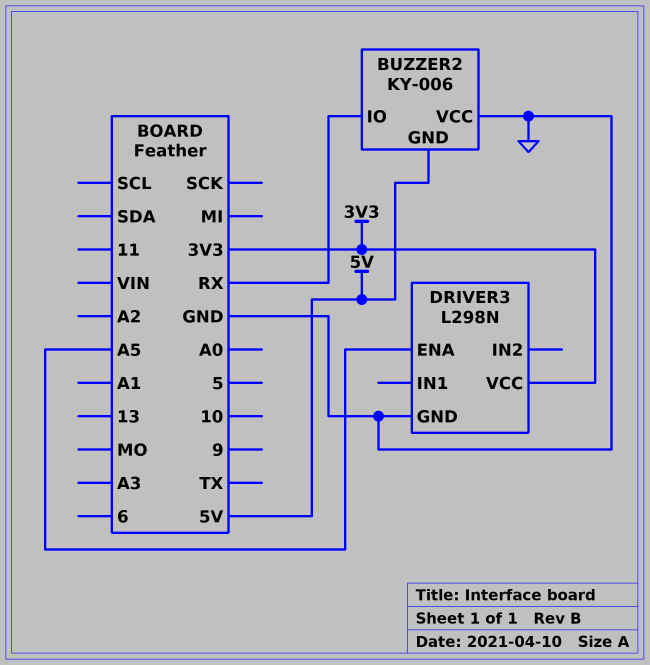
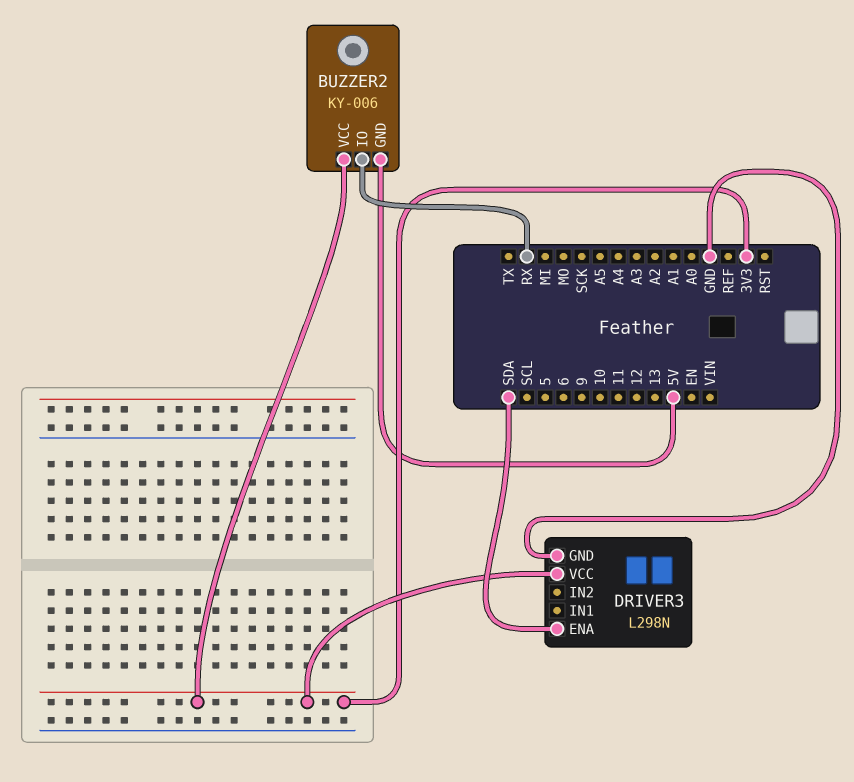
BUZZER2 pin VCC: GND -> 3V3
DRIVER3 pin ENA: A5 -> SDA

